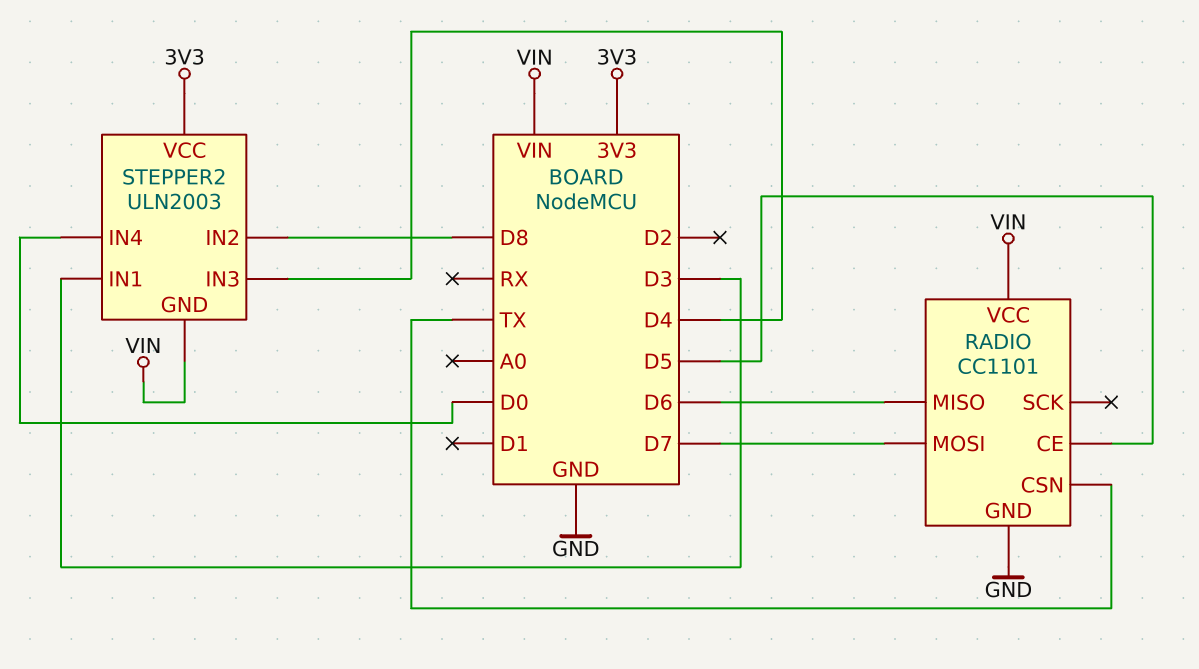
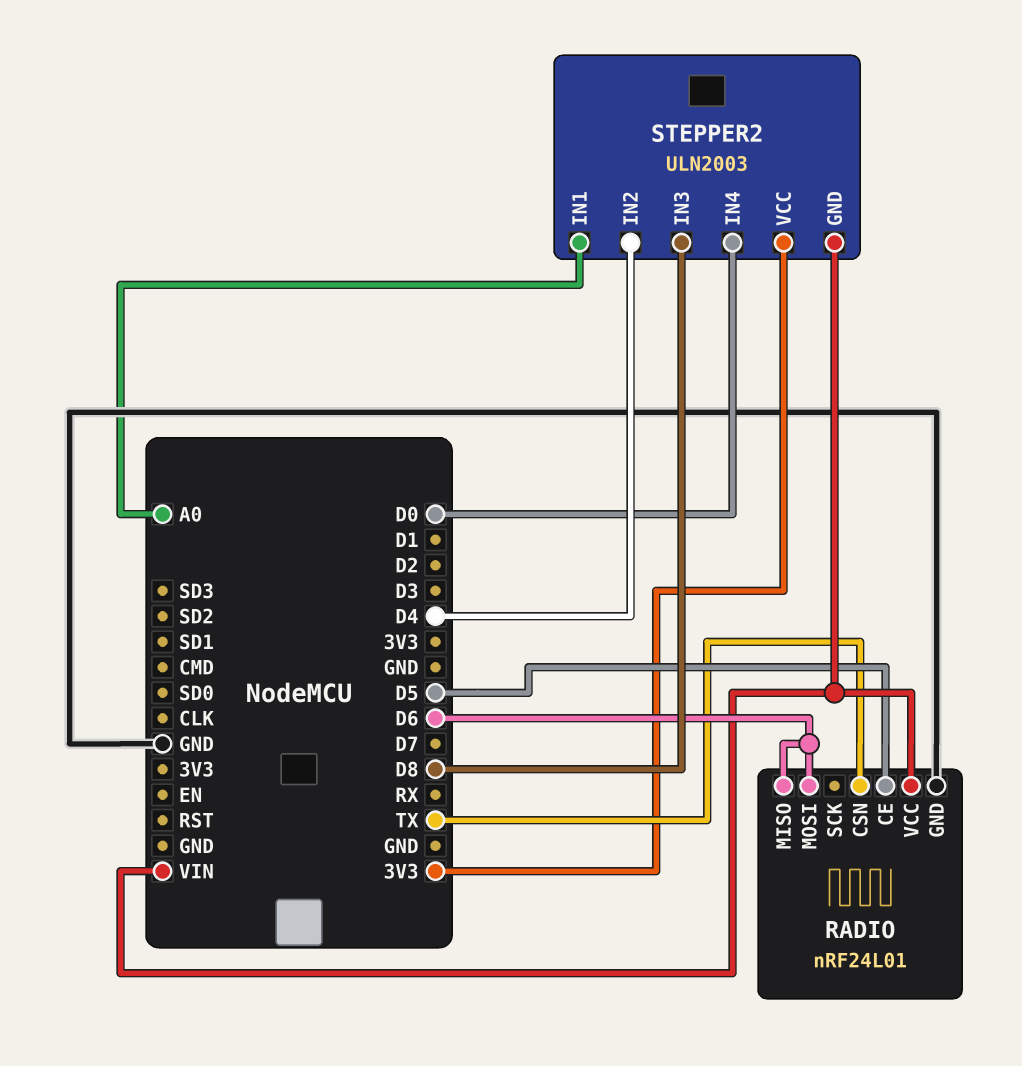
RADIO: CC1101 -> nRF24L01
RADIO pin MOSI: D7 -> D6
STEPPER2 pin IN1: D3 -> A0
STEPPER2 pin IN2: D8 -> D4
STEPPER2 pin IN3: D4 -> D8

